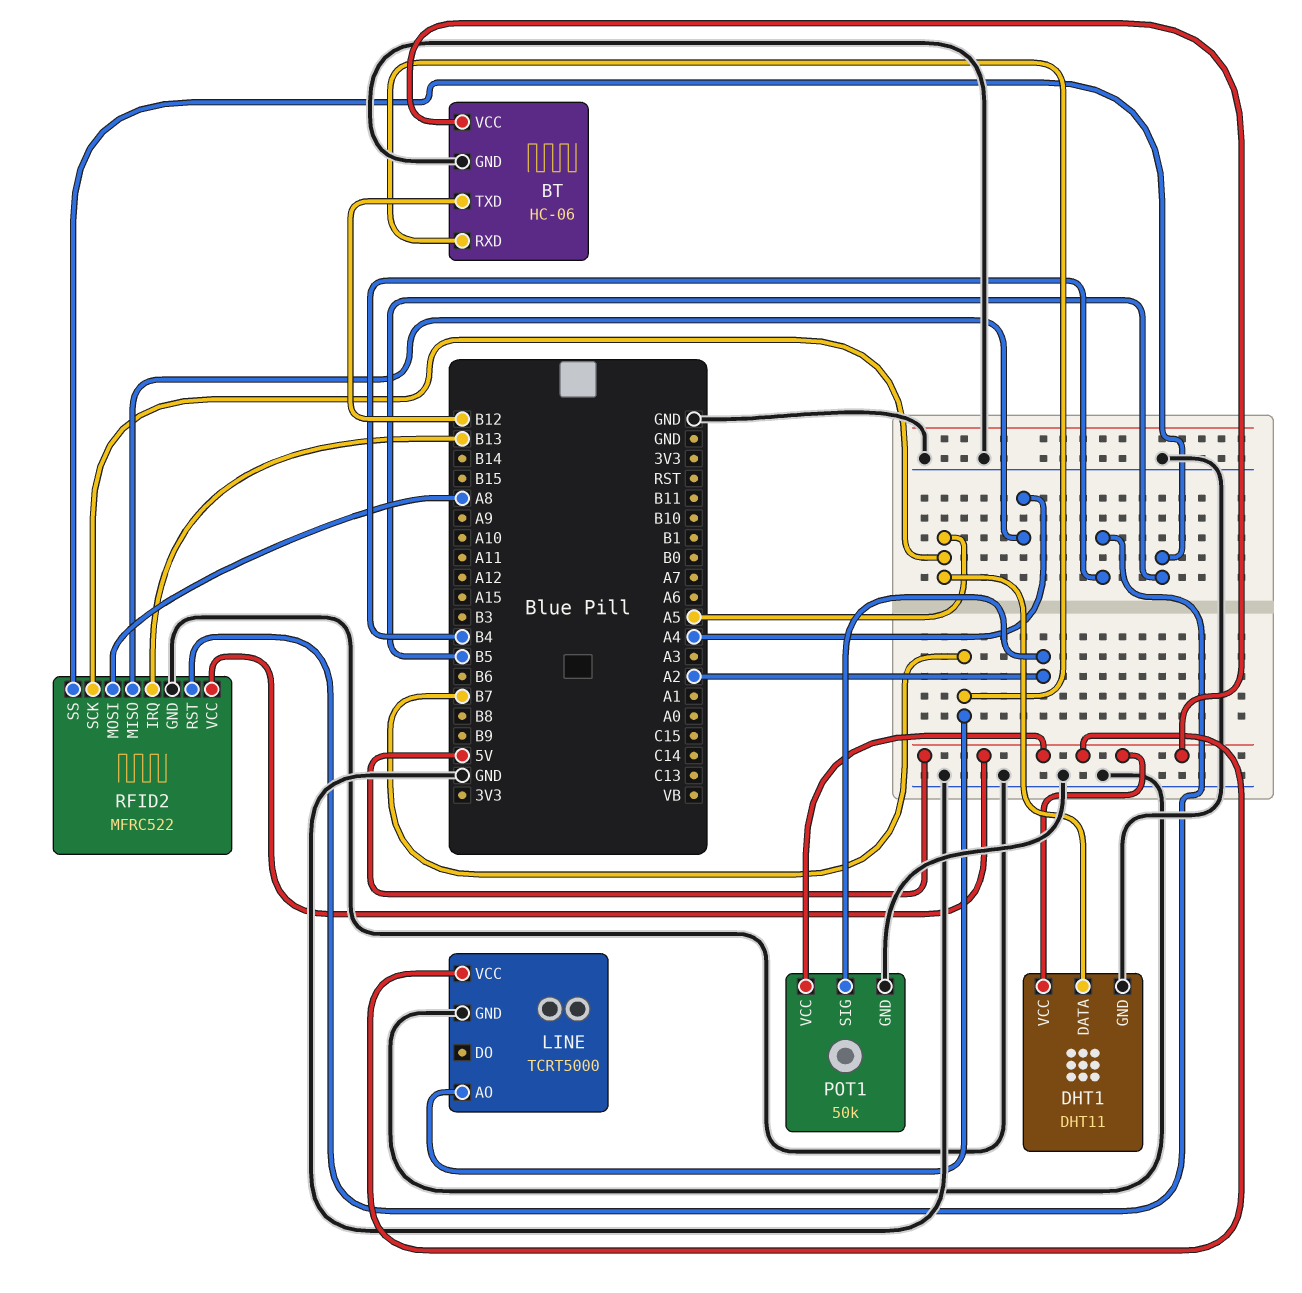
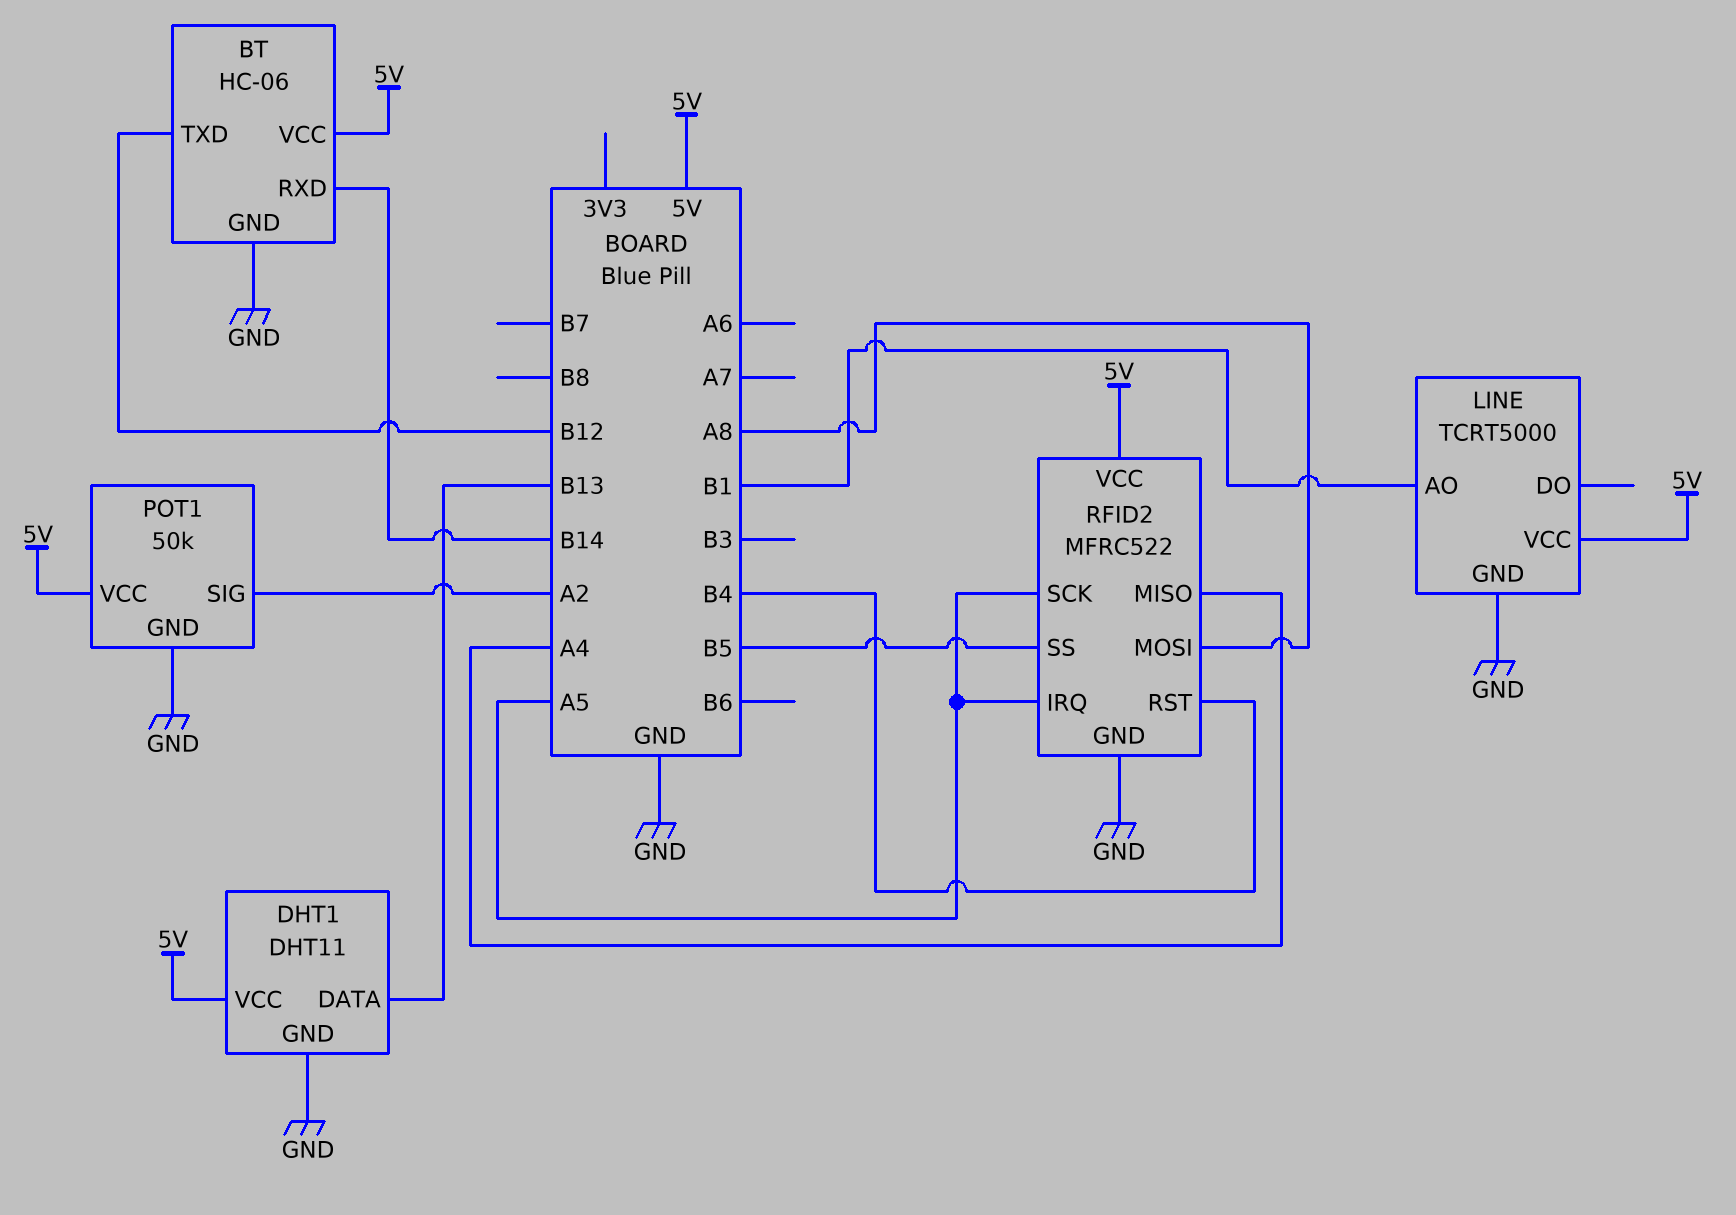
BT pin RXD: B7 -> B14
DHT1 pin DATA: A5 -> B13
LINE pin AO: B7 -> B1
RFID2 pin IRQ: B13 -> A5

